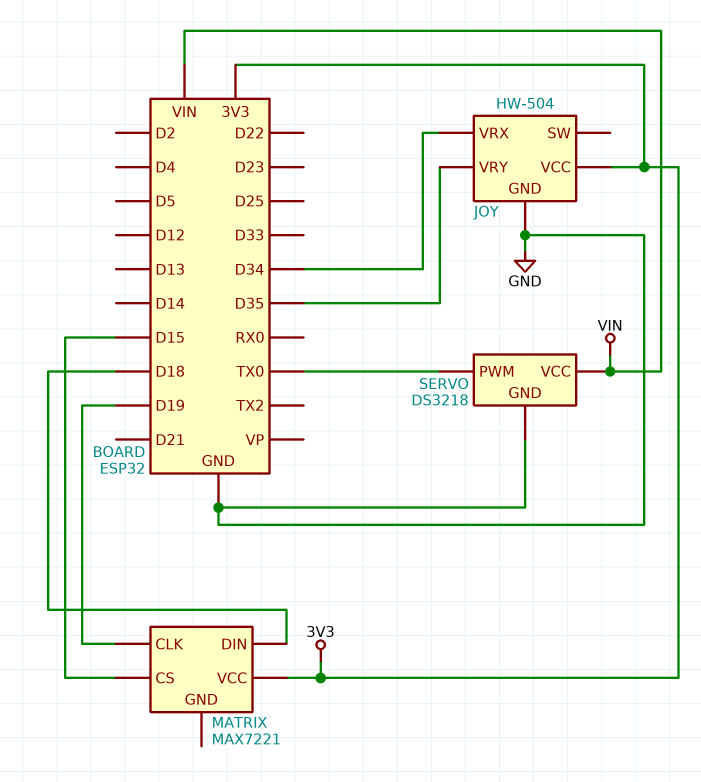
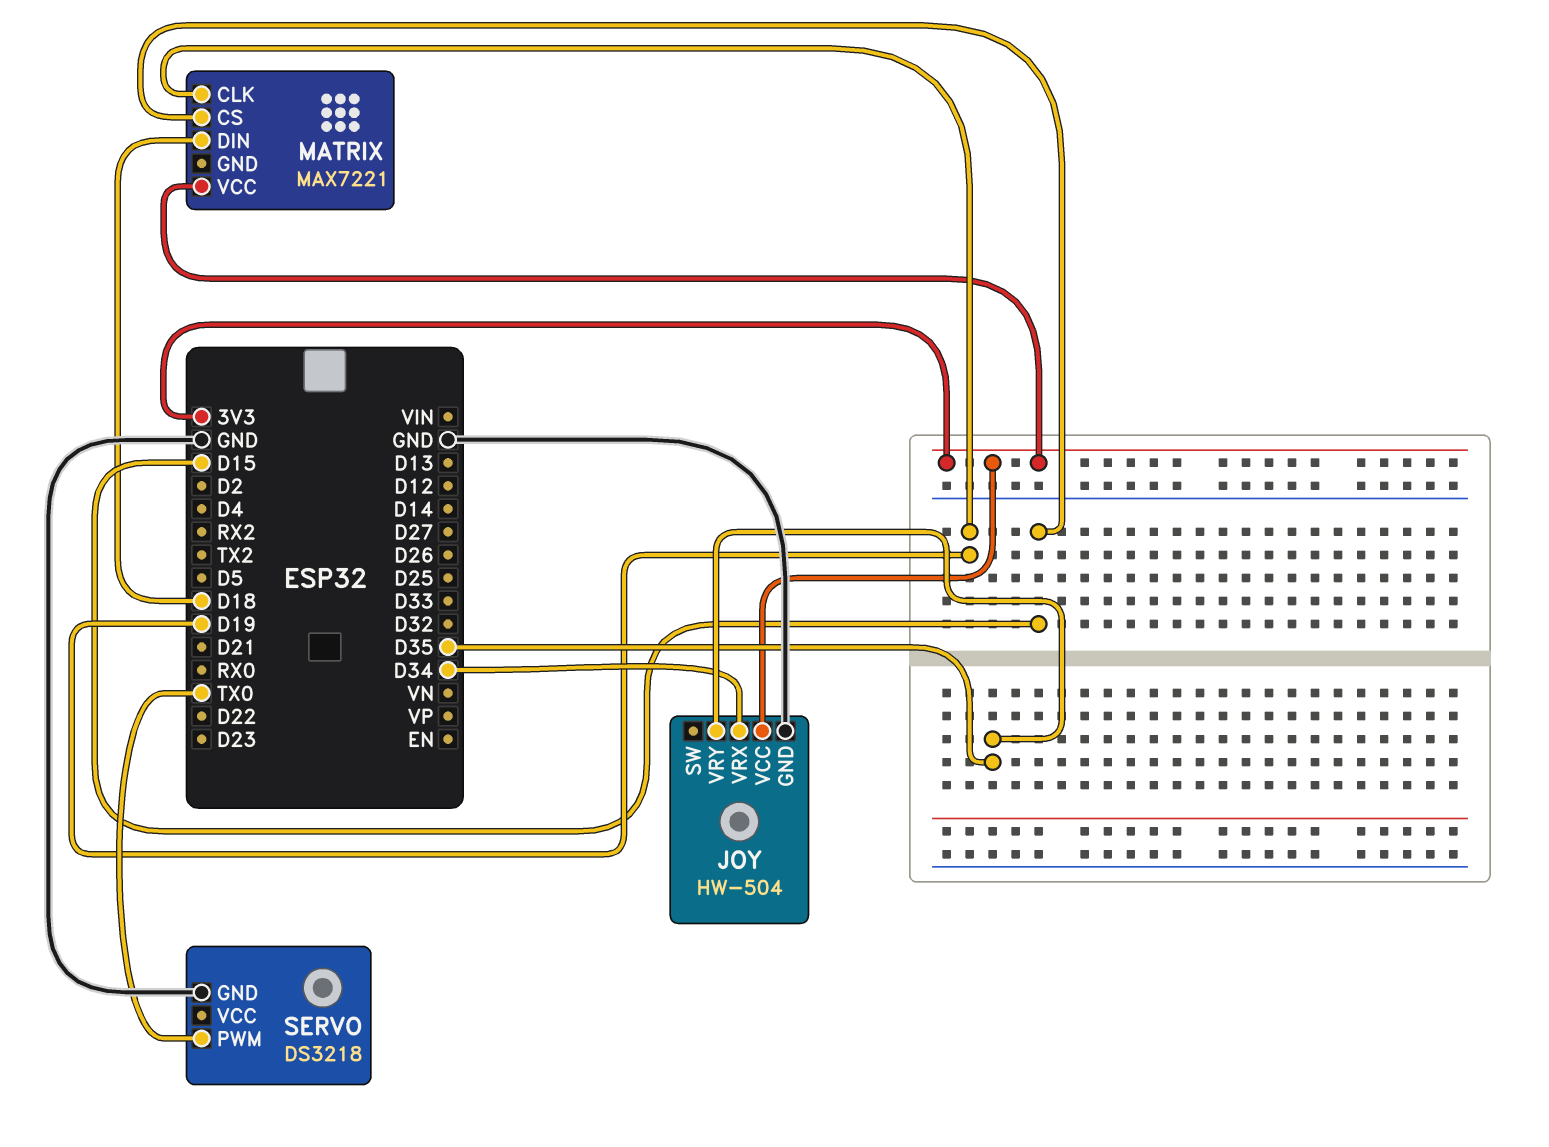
SERVO pin VCC: VIN -> none

